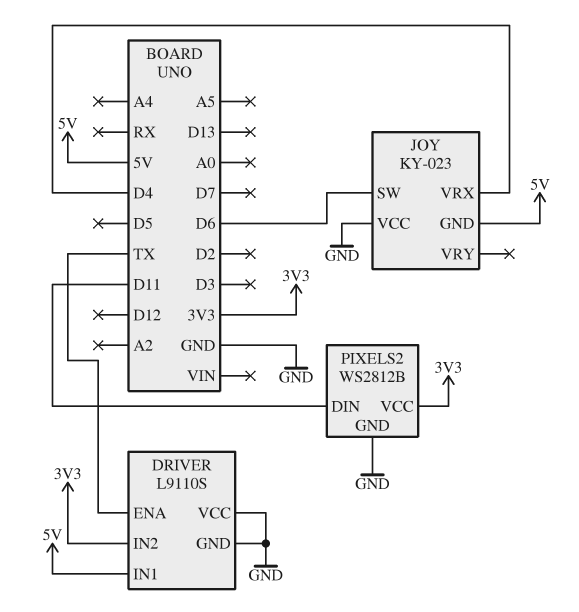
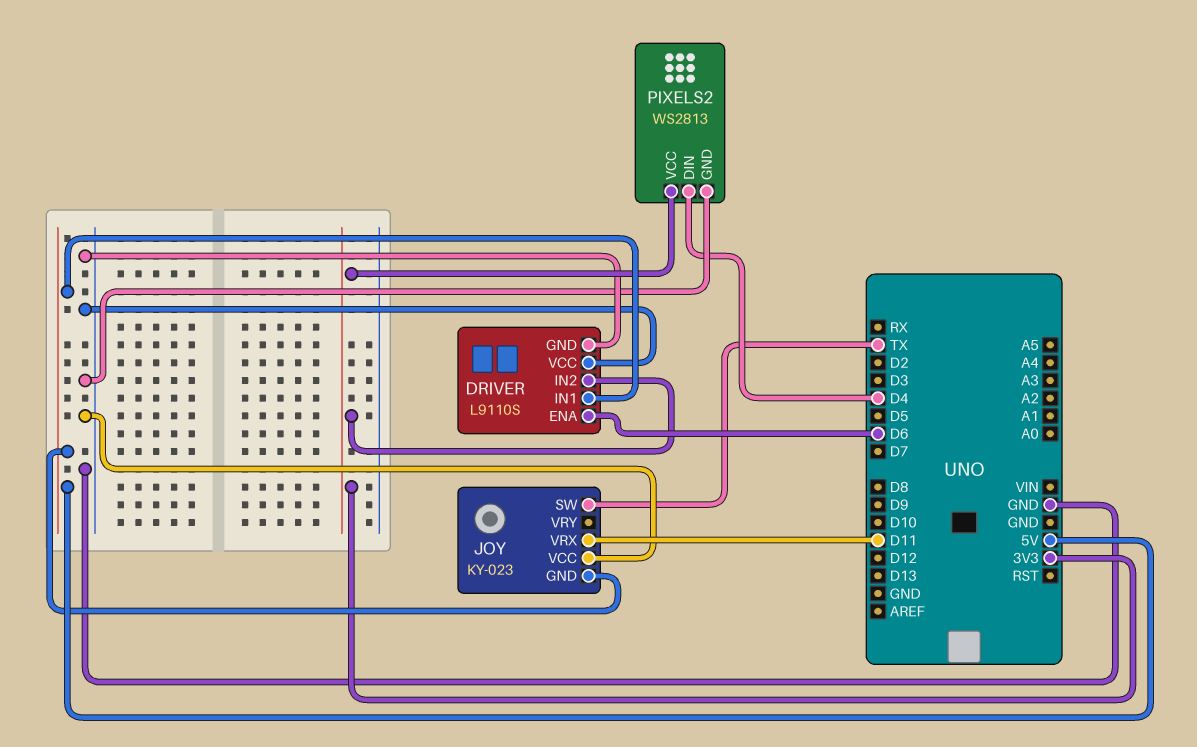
DRIVER pin ENA: TX -> D6
JOY pin SW: D6 -> TX
JOY pin VRX: D4 -> D11
PIXELS2: WS2812B -> WS2813
PIXELS2 pin DIN: D11 -> D4

